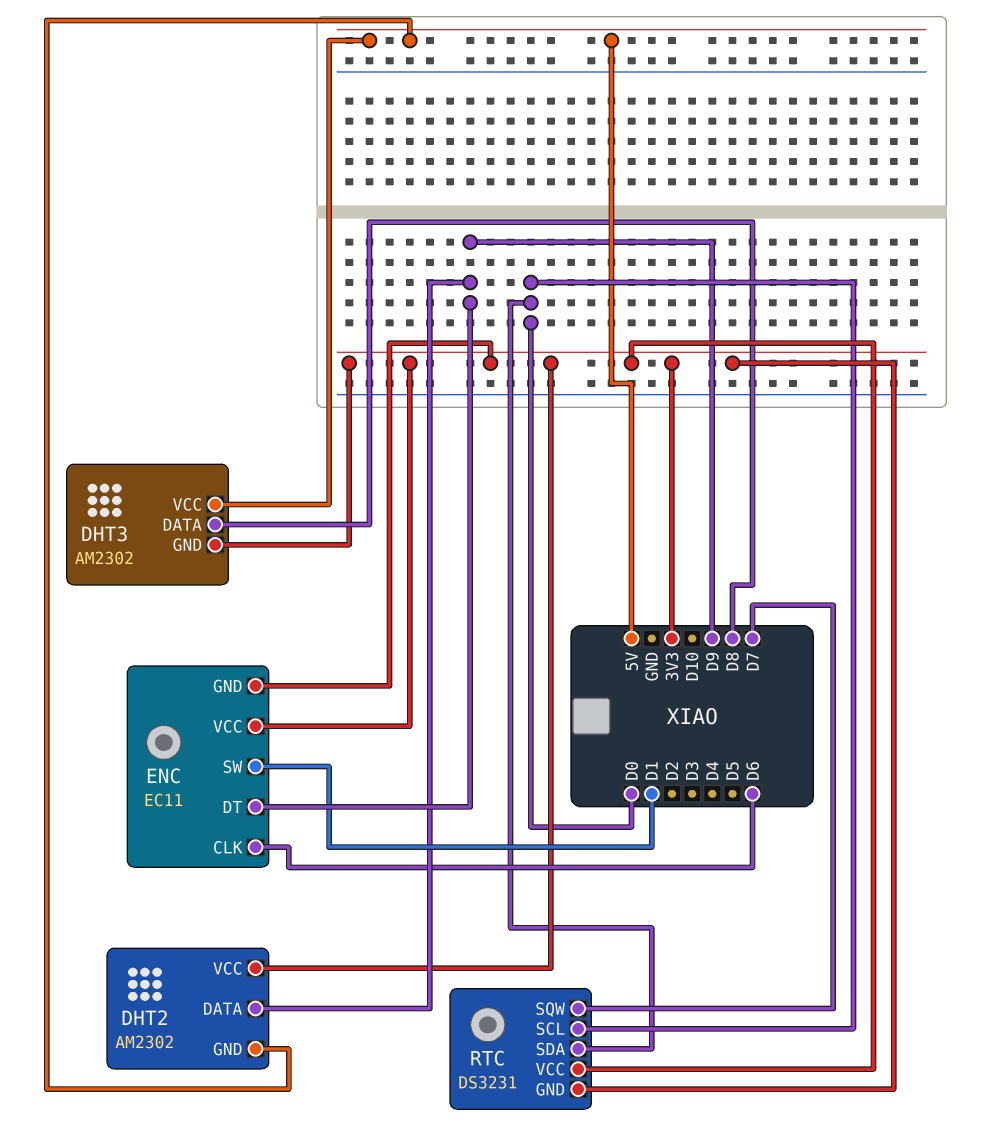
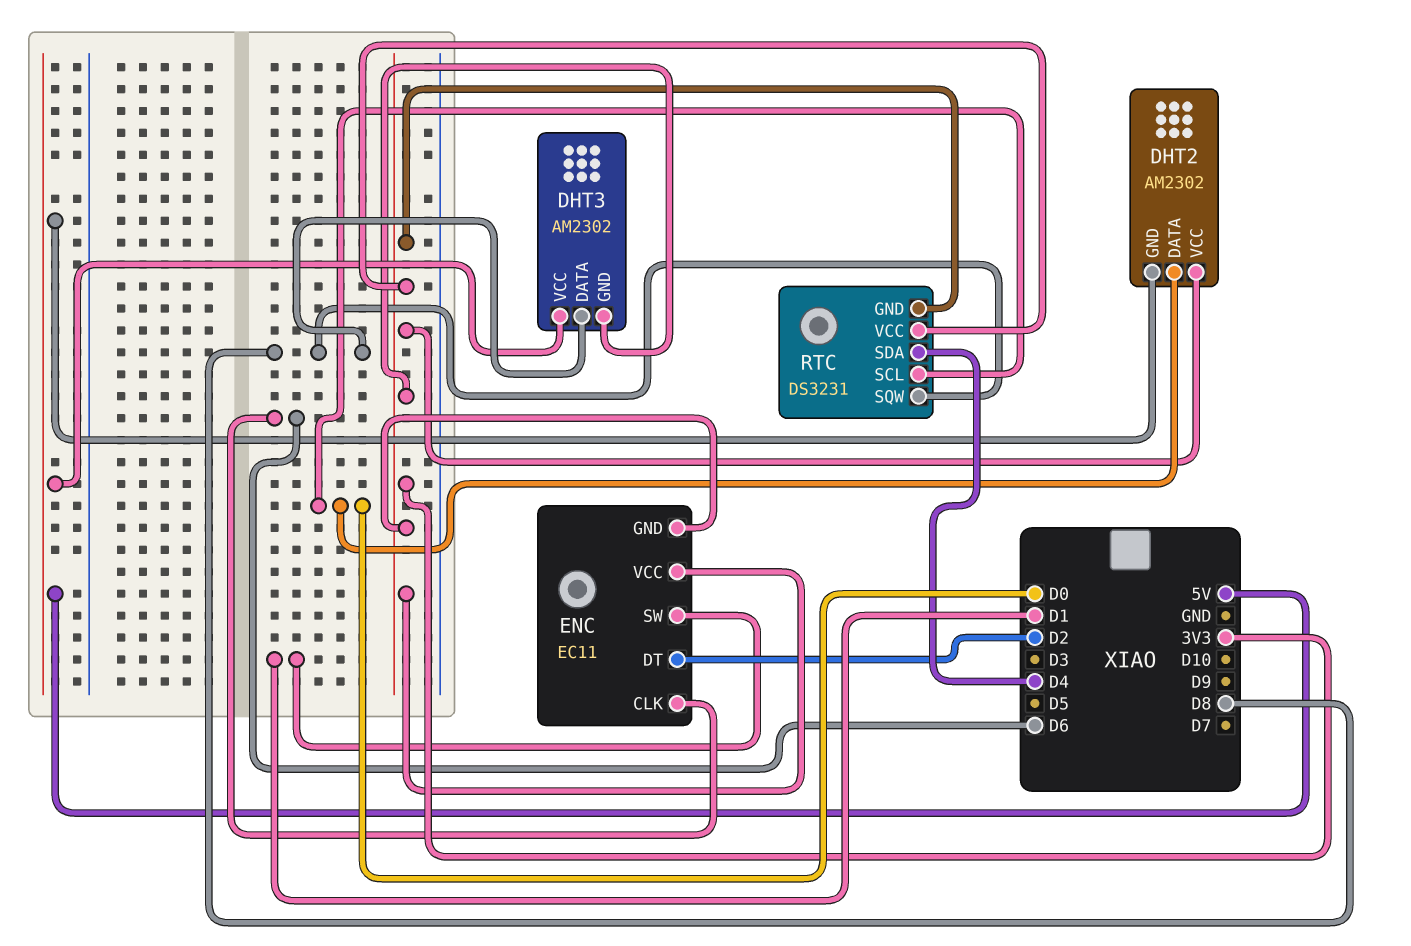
DHT2 pin DATA: D9 -> D0
ENC pin DT: D9 -> D2
RTC pin SDA: D0 -> D4
RTC pin SQW: D7 -> D8

